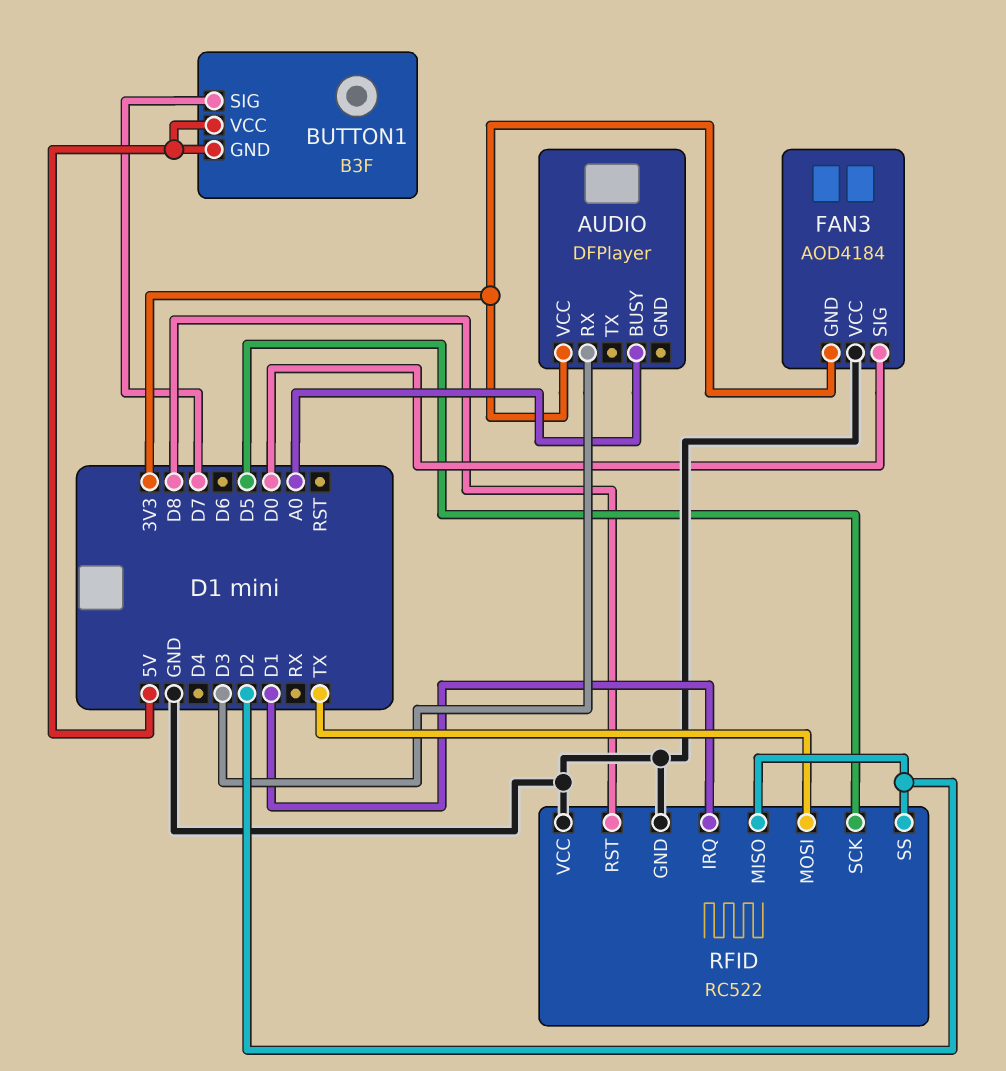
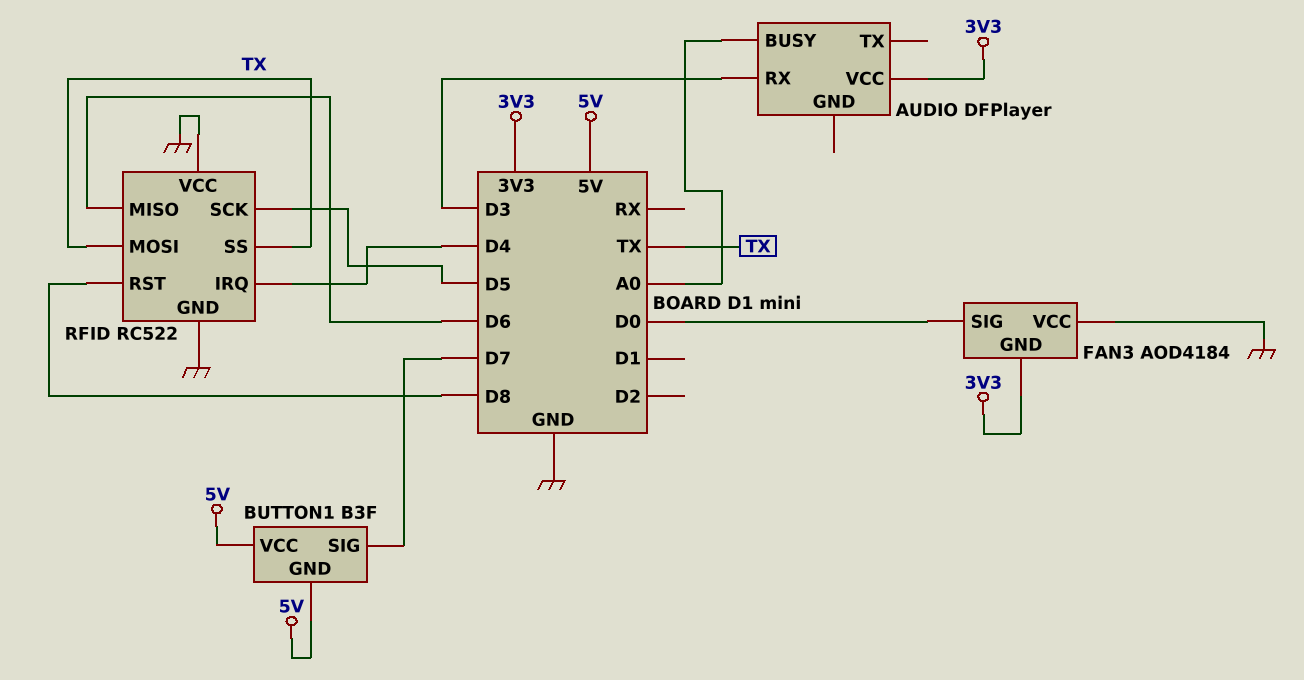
RFID pin IRQ: D1 -> D4
RFID pin MISO: D2 -> D6
RFID pin SS: D2 -> TX

